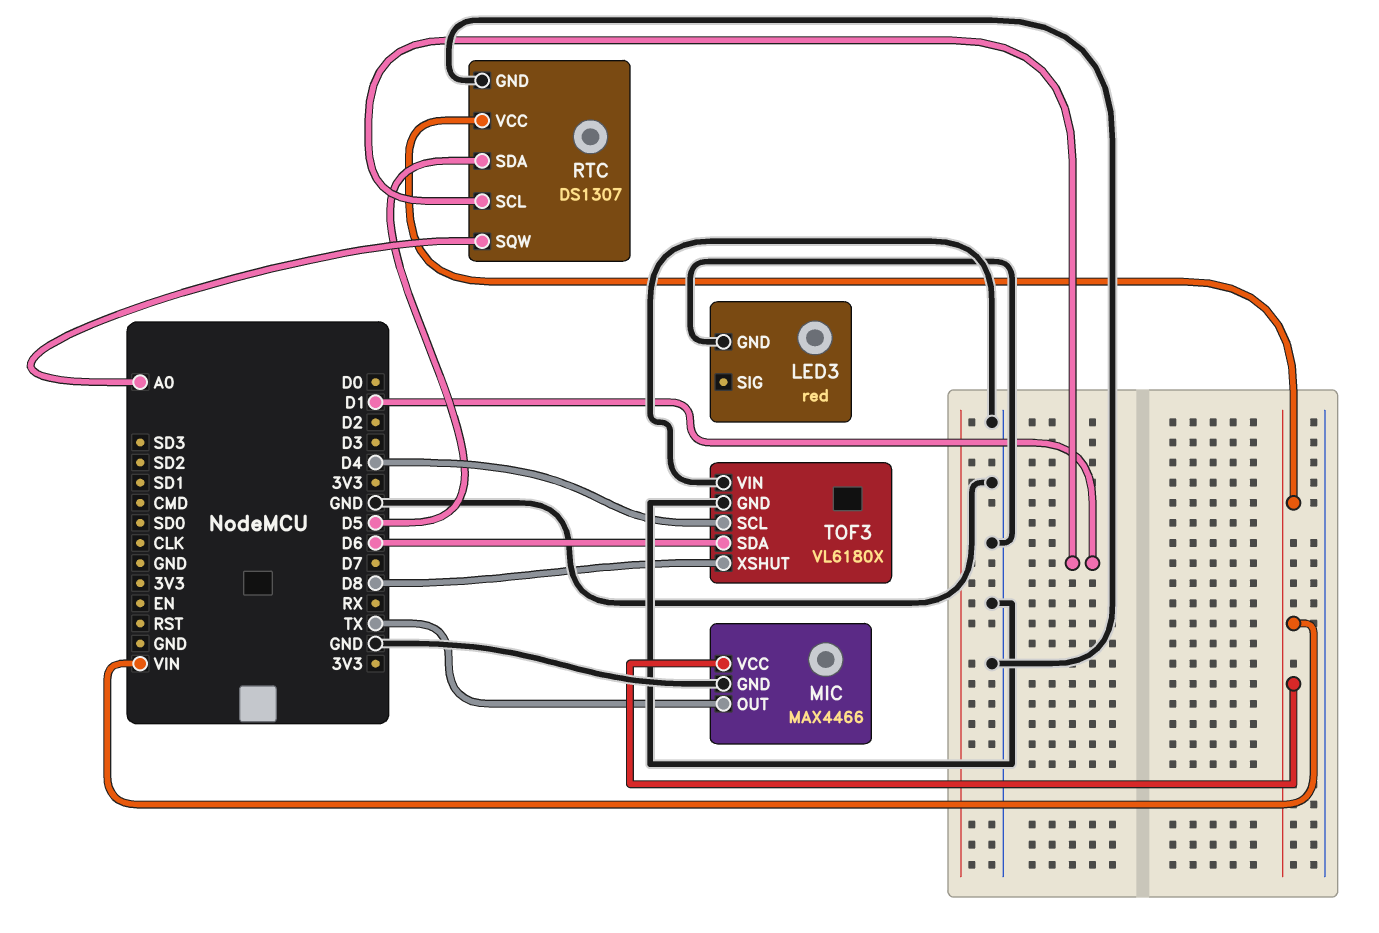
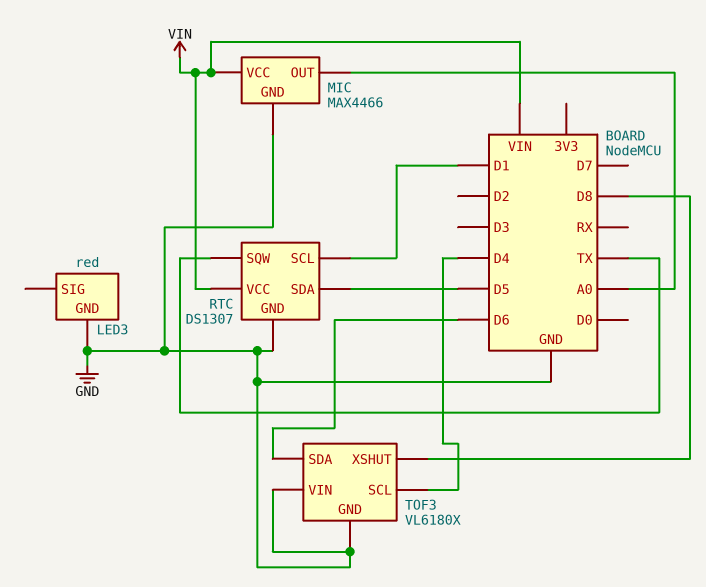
MIC pin OUT: TX -> A0
RTC pin SQW: A0 -> TX

